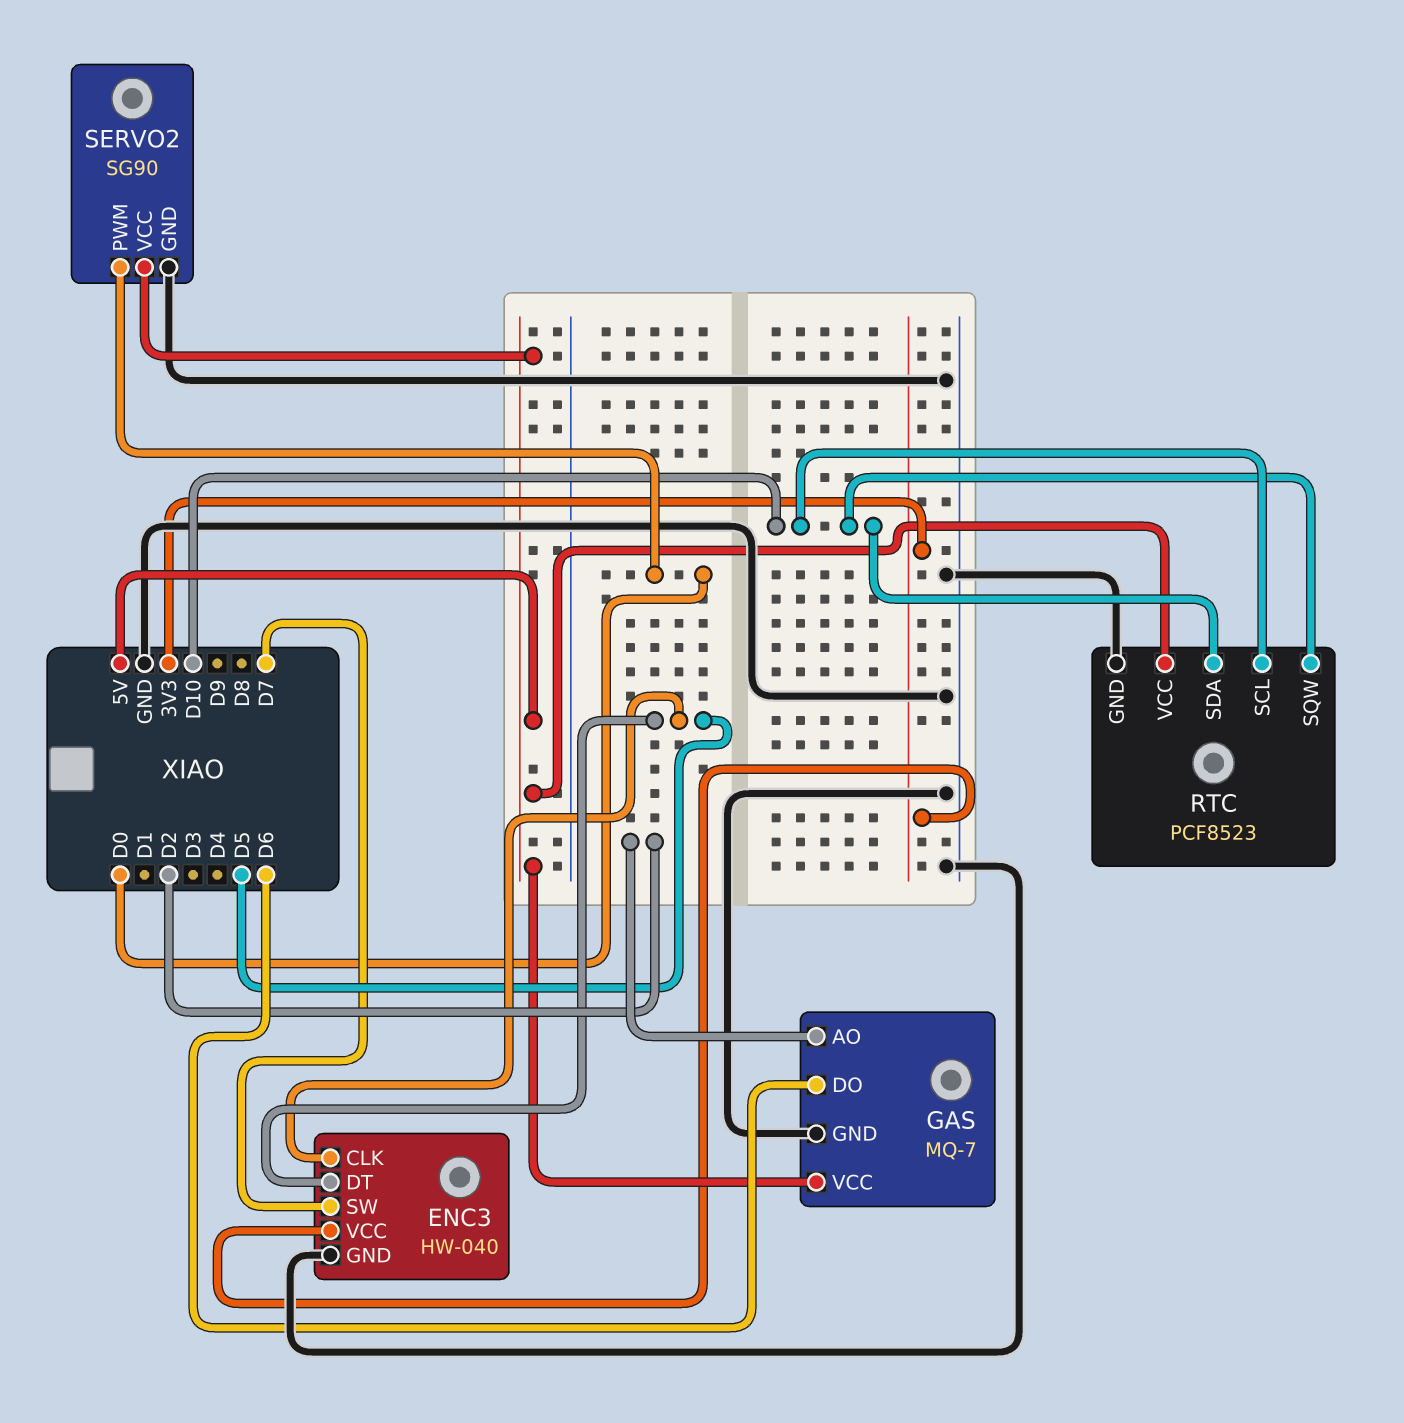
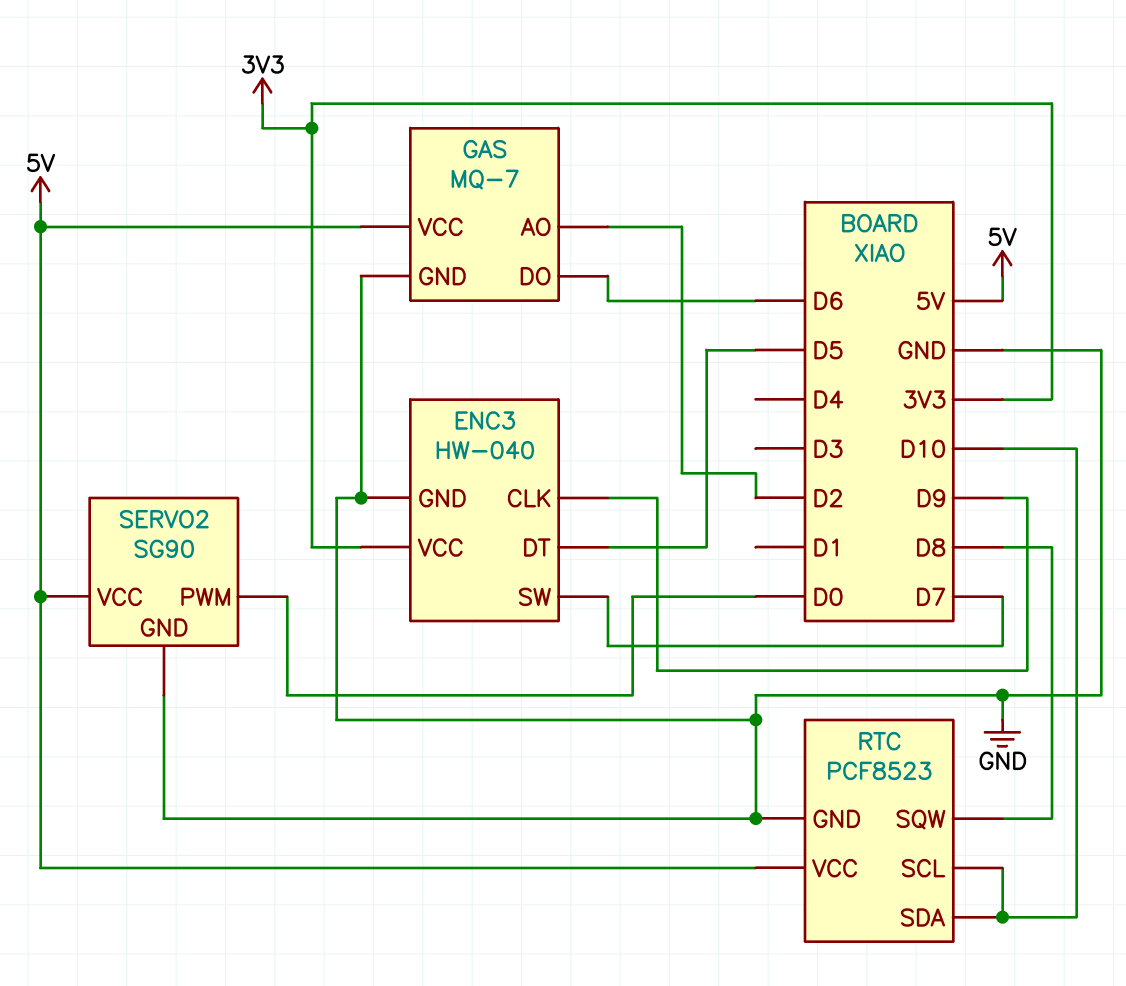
ENC3 pin CLK: D5 -> D9
RTC pin SQW: D10 -> D8

